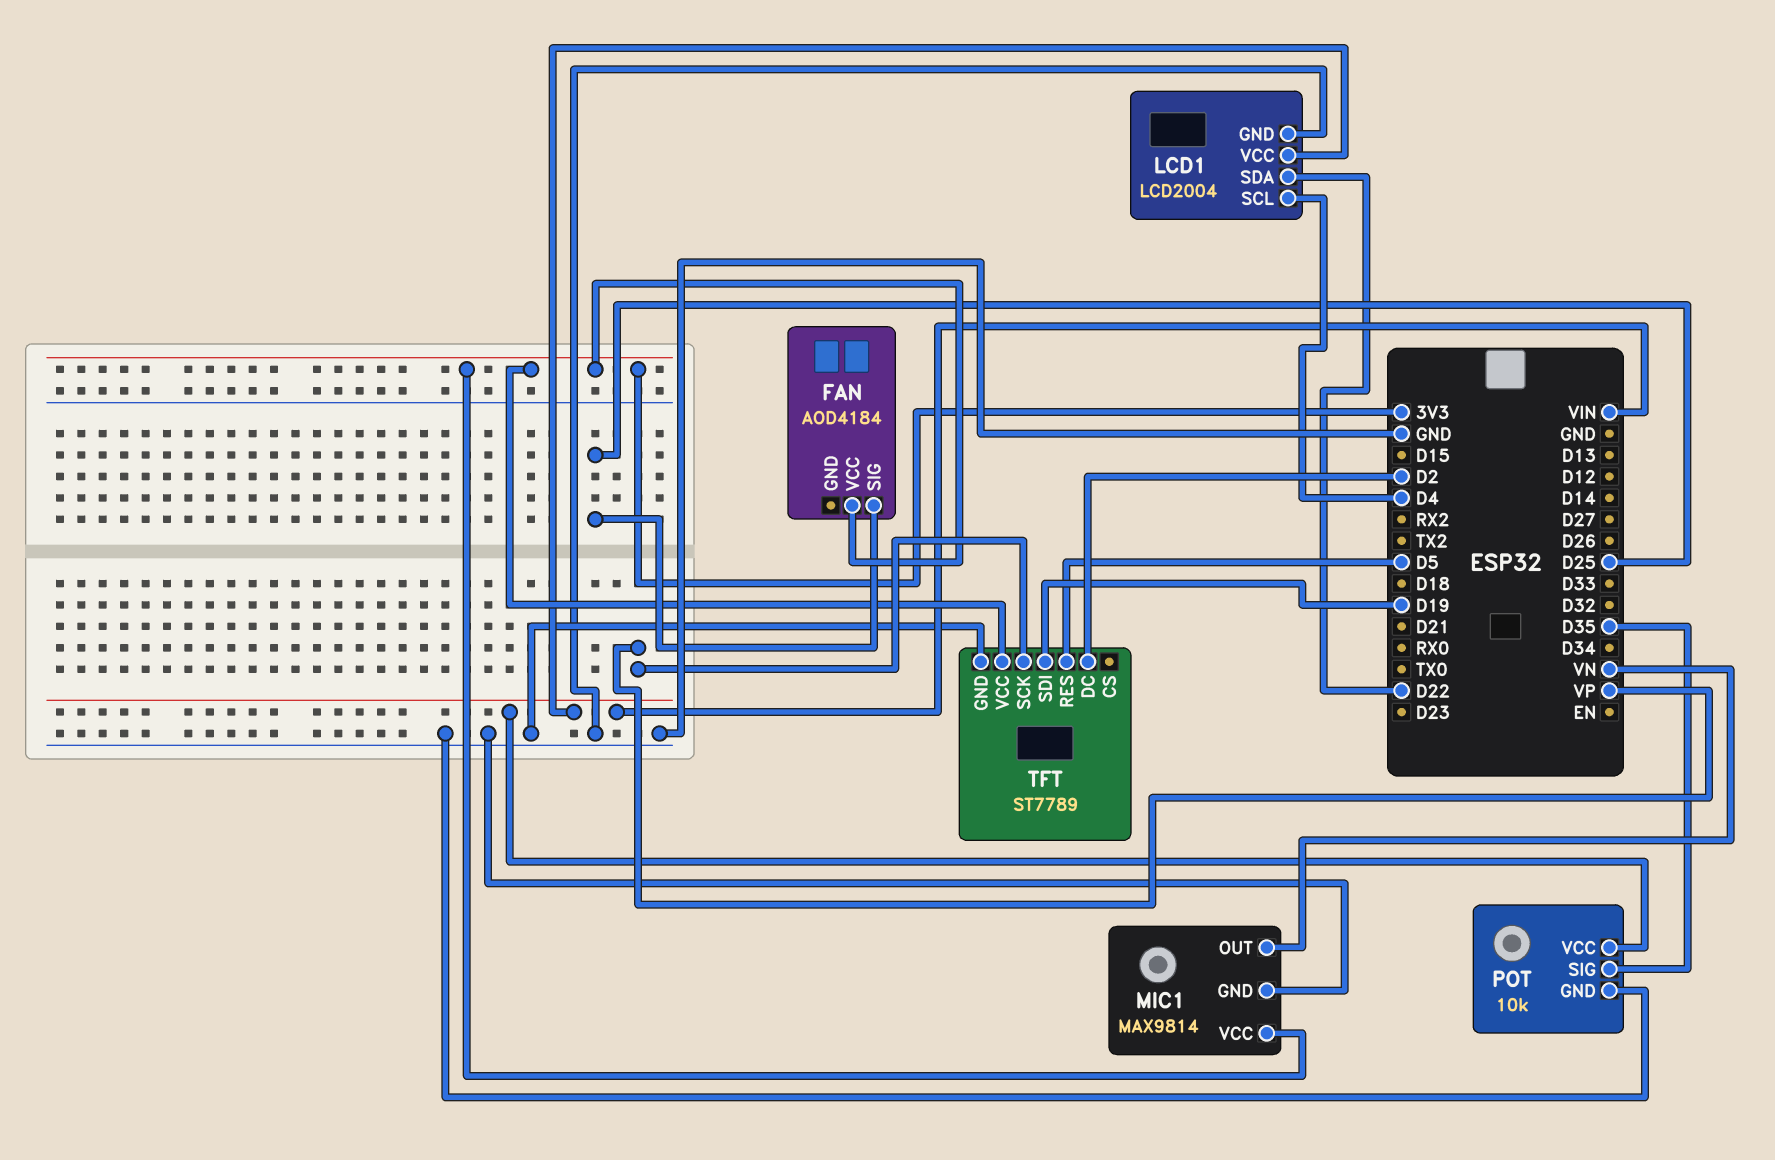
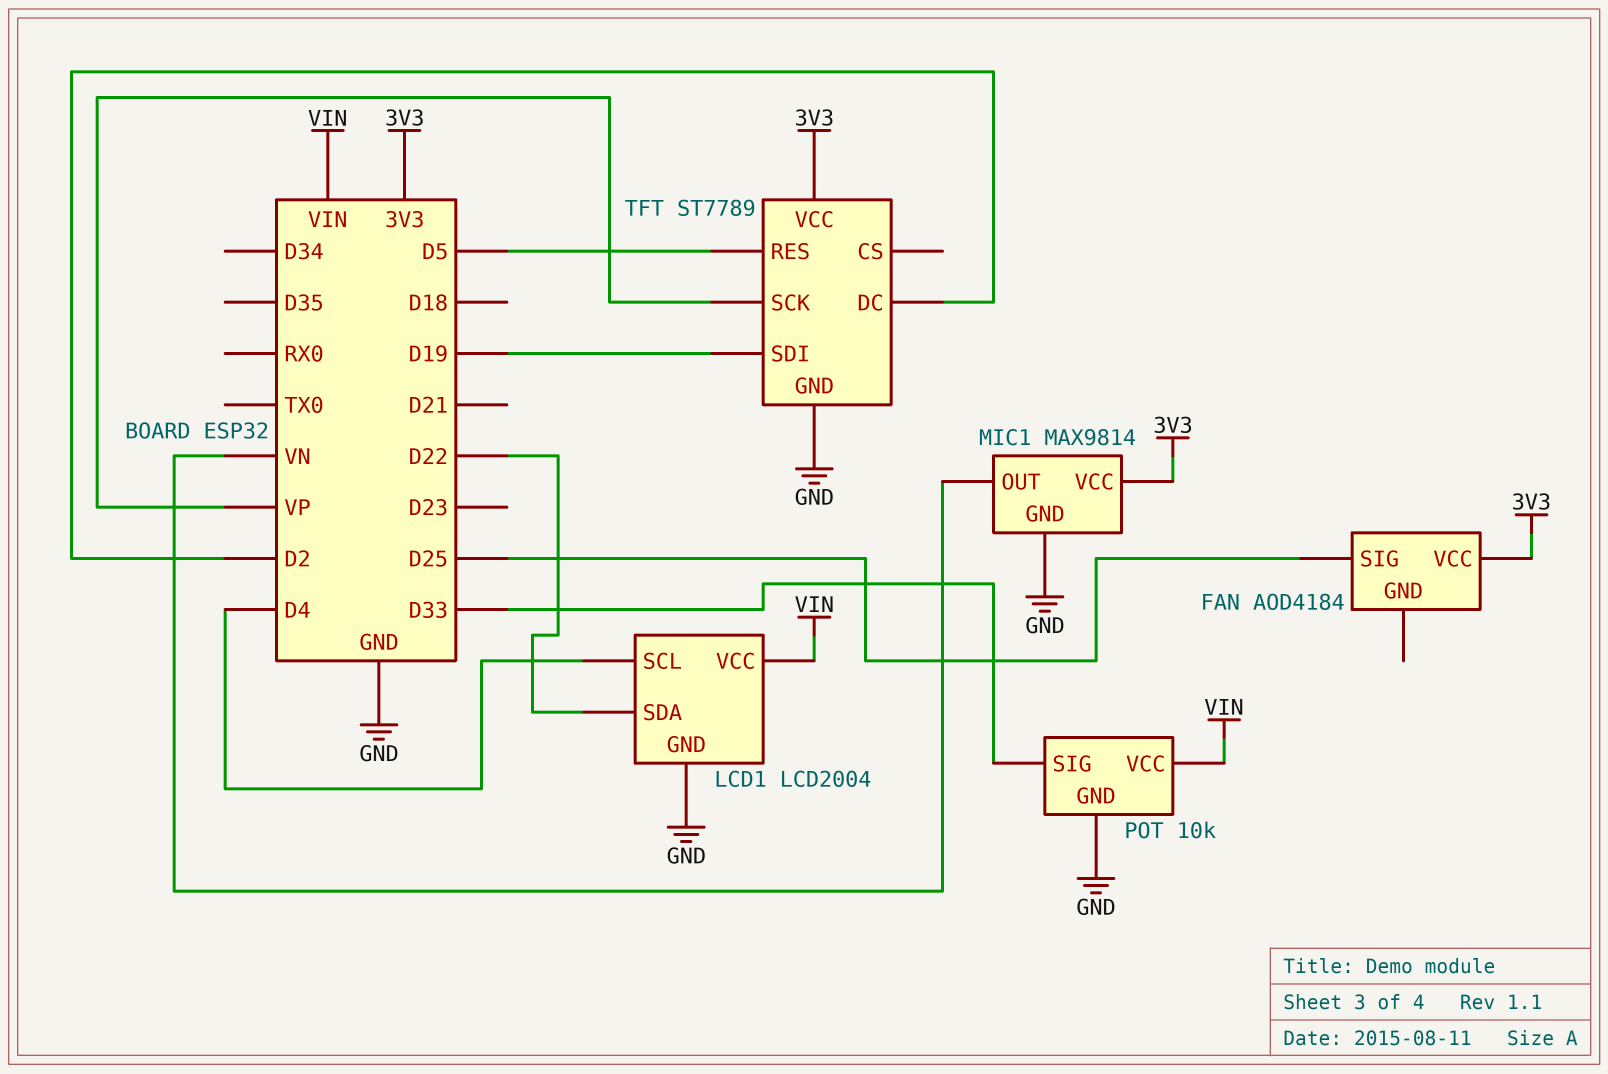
POT pin SIG: D35 -> D33

